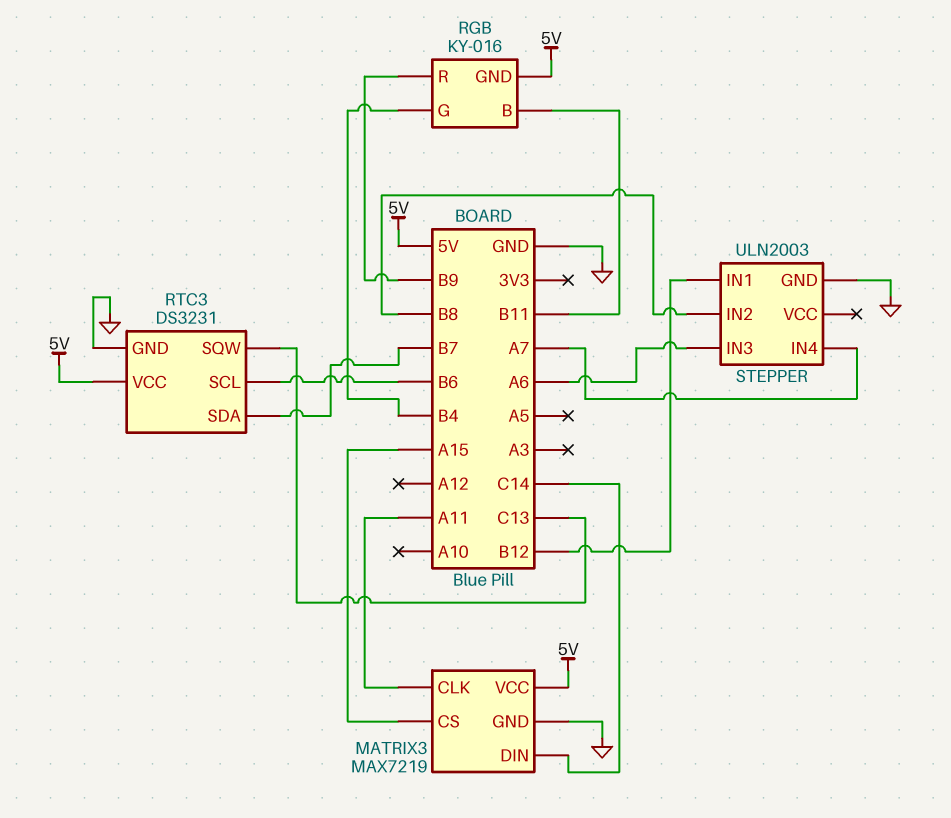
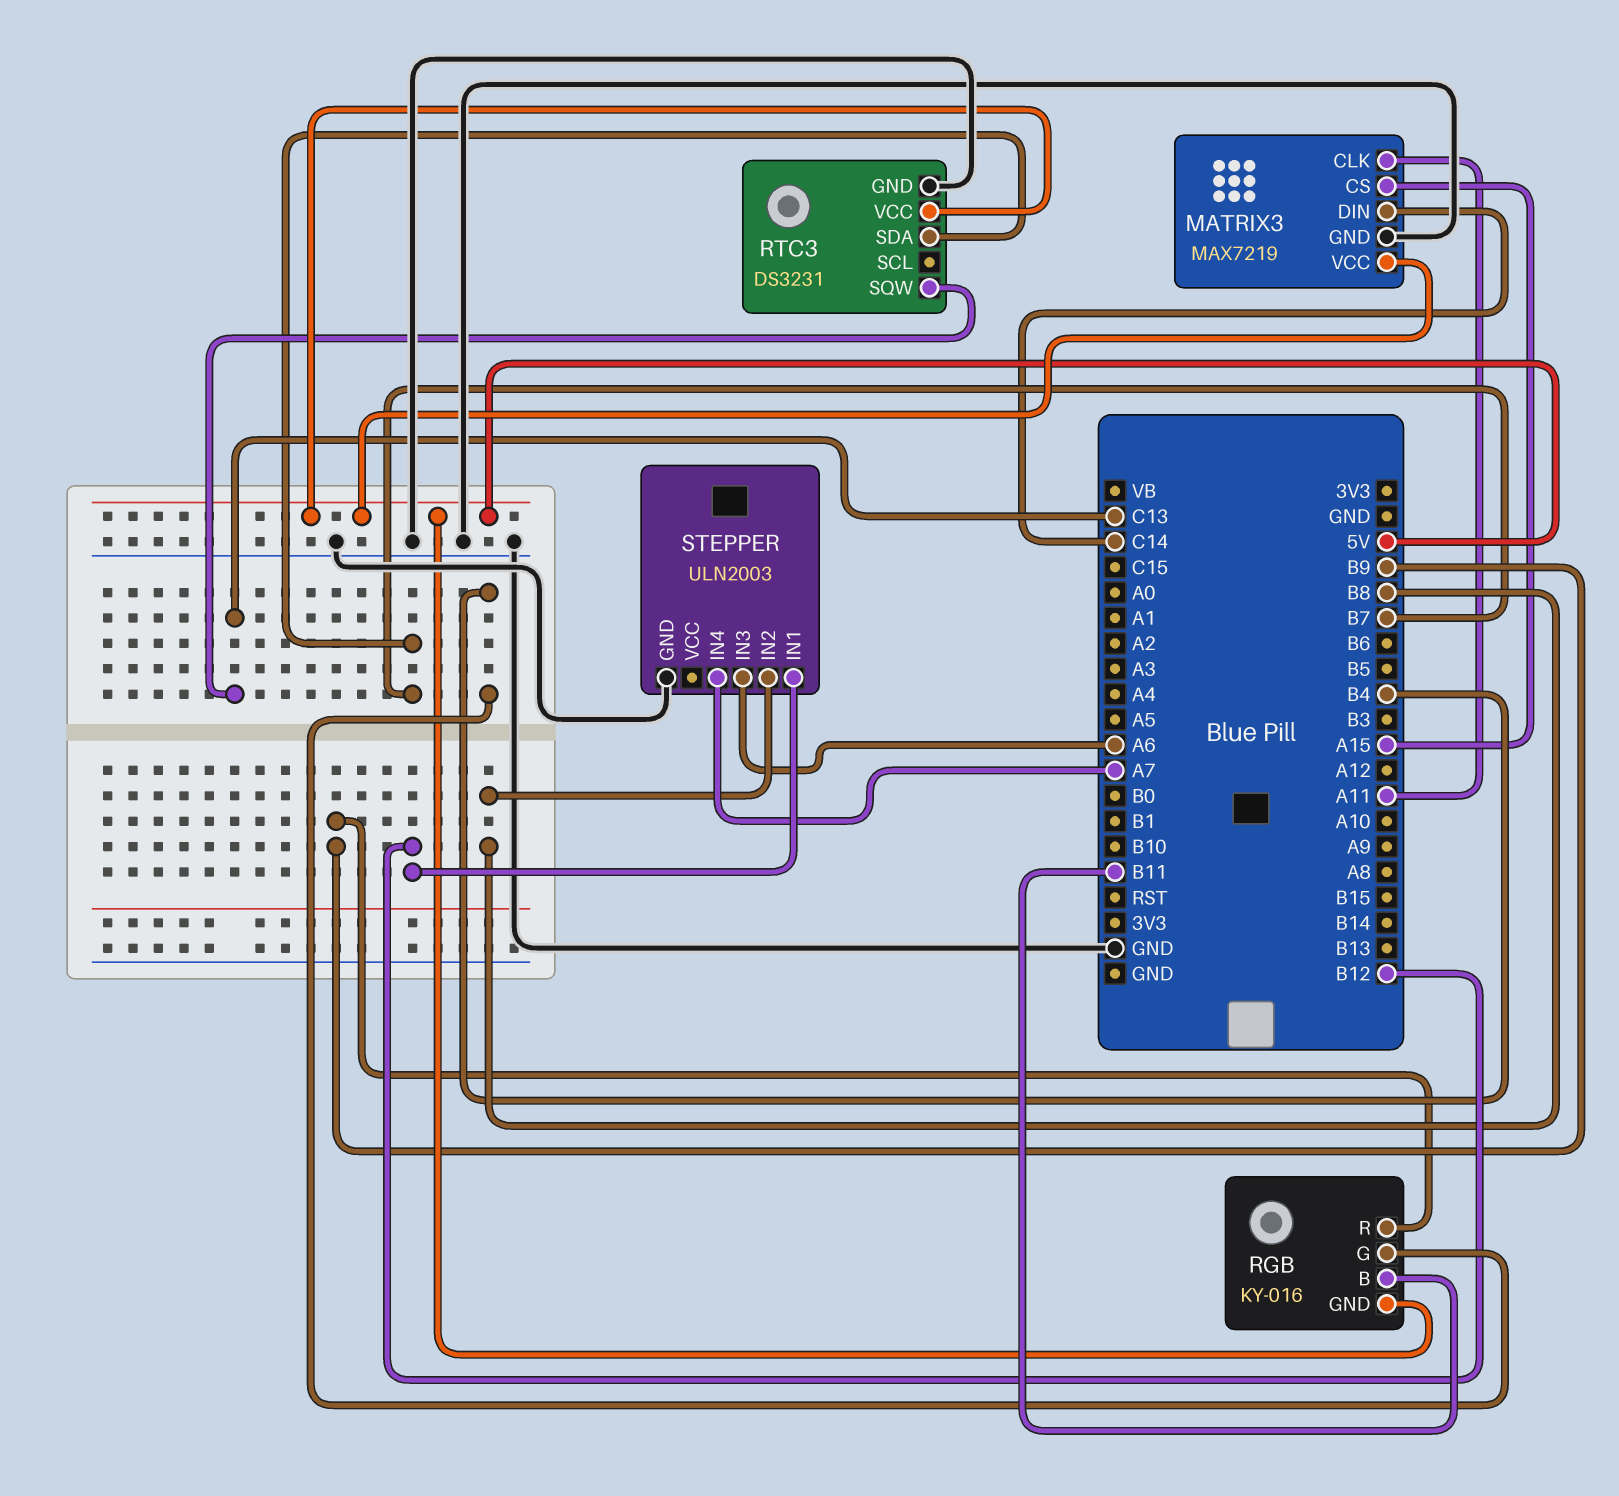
RTC3 pin SCL: B6 -> none

